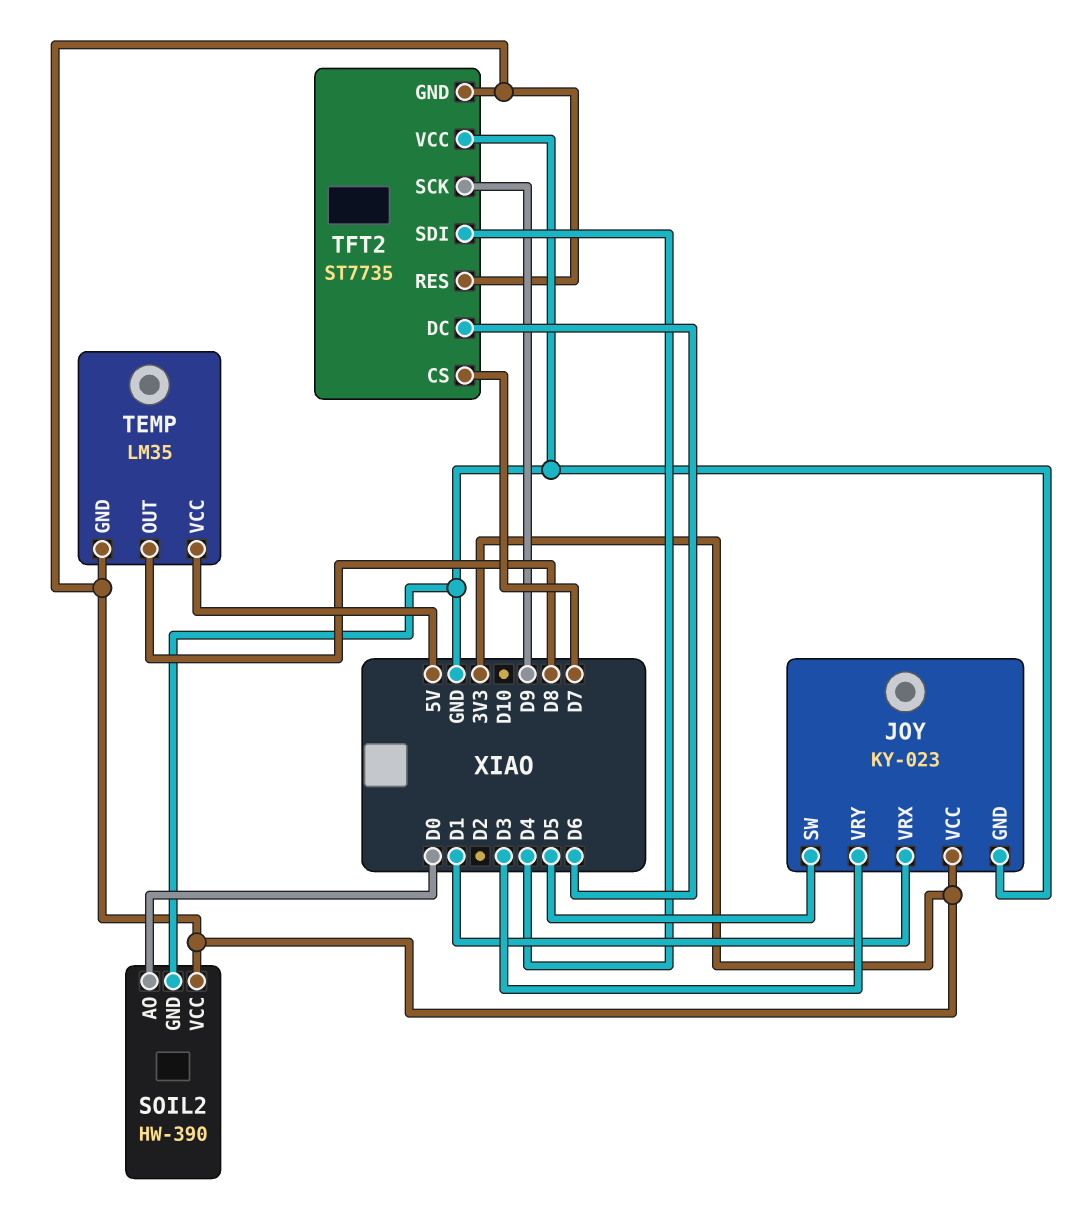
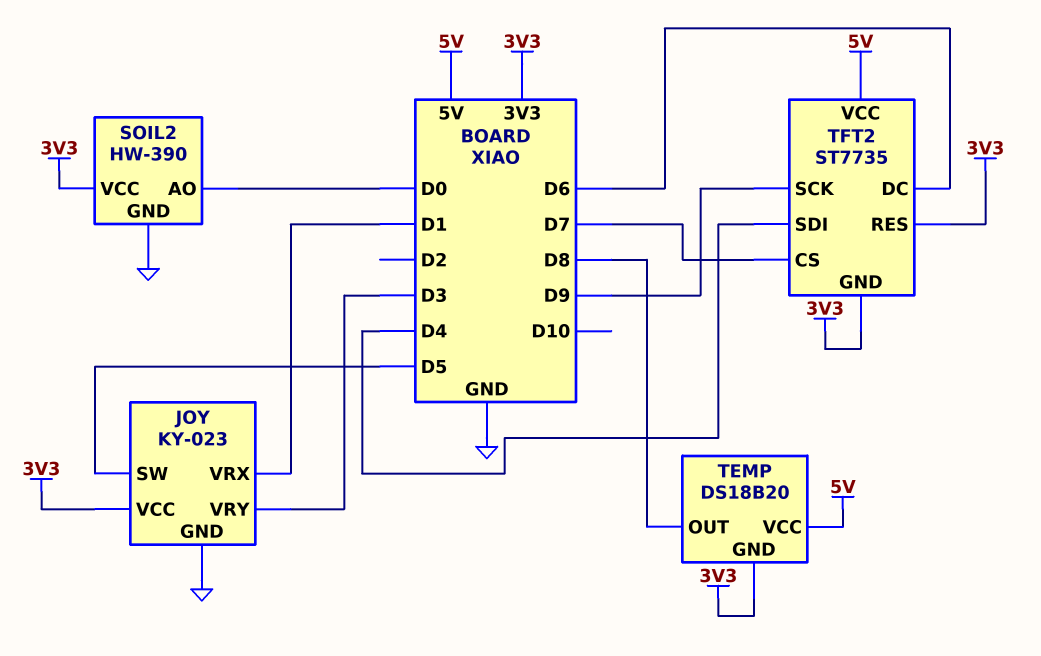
TEMP: LM35 -> DS18B20
TFT2 pin VCC: GND -> 5V

